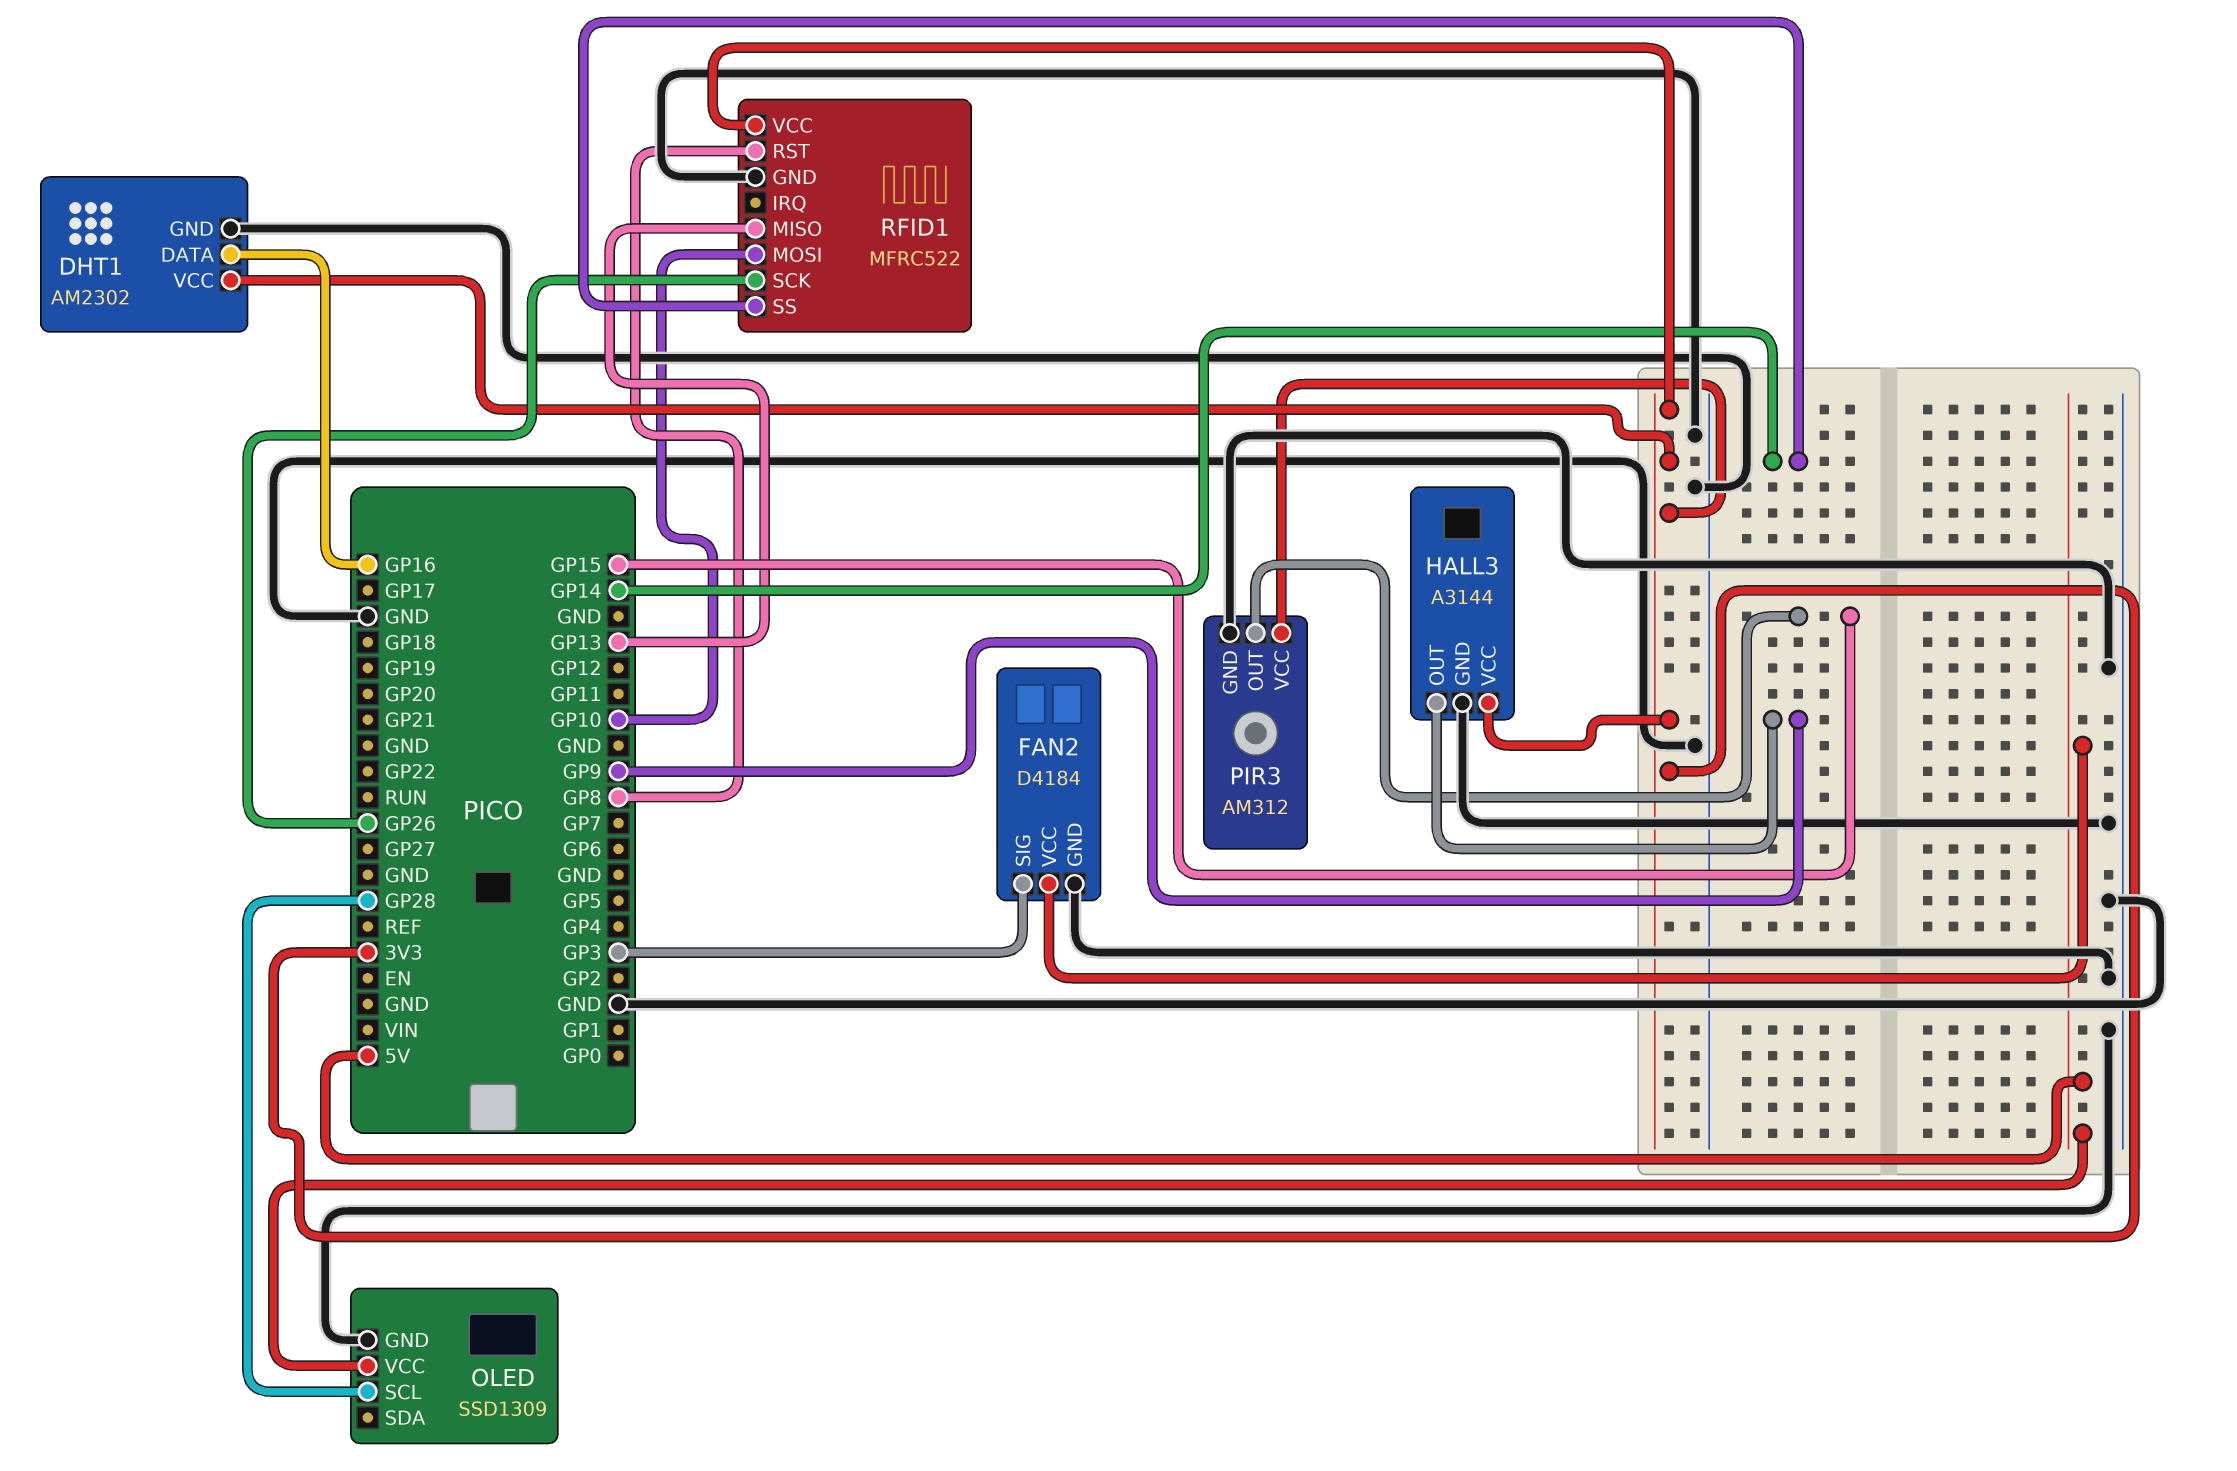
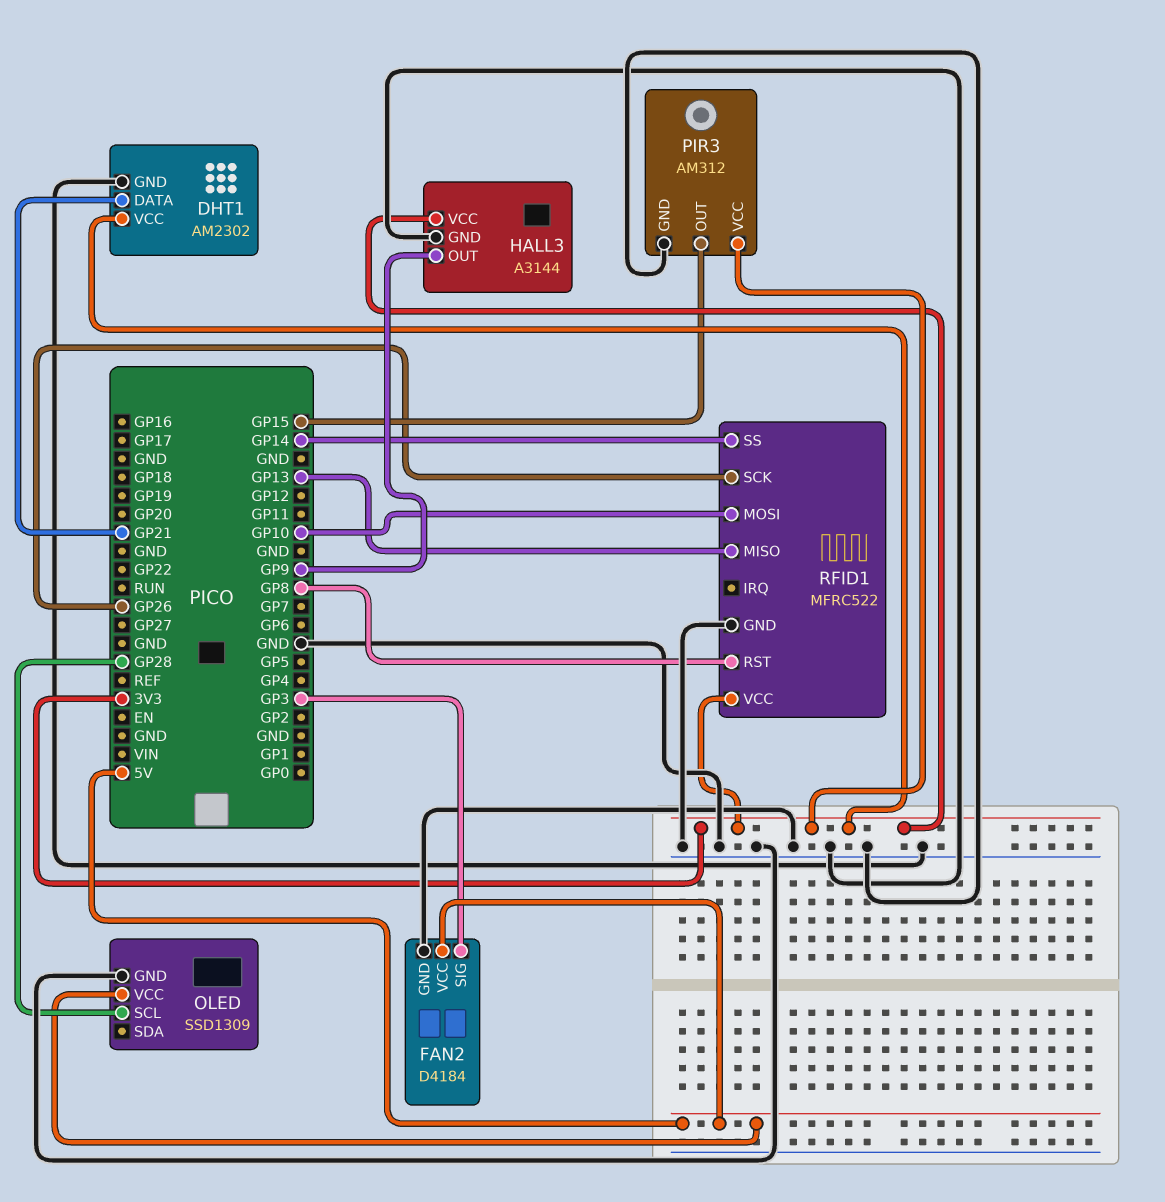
DHT1 pin DATA: GP16 -> GP21

